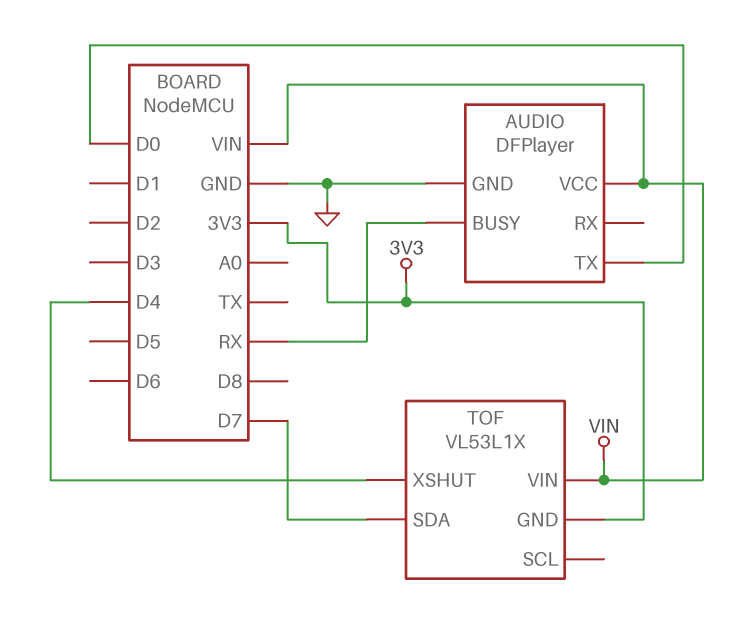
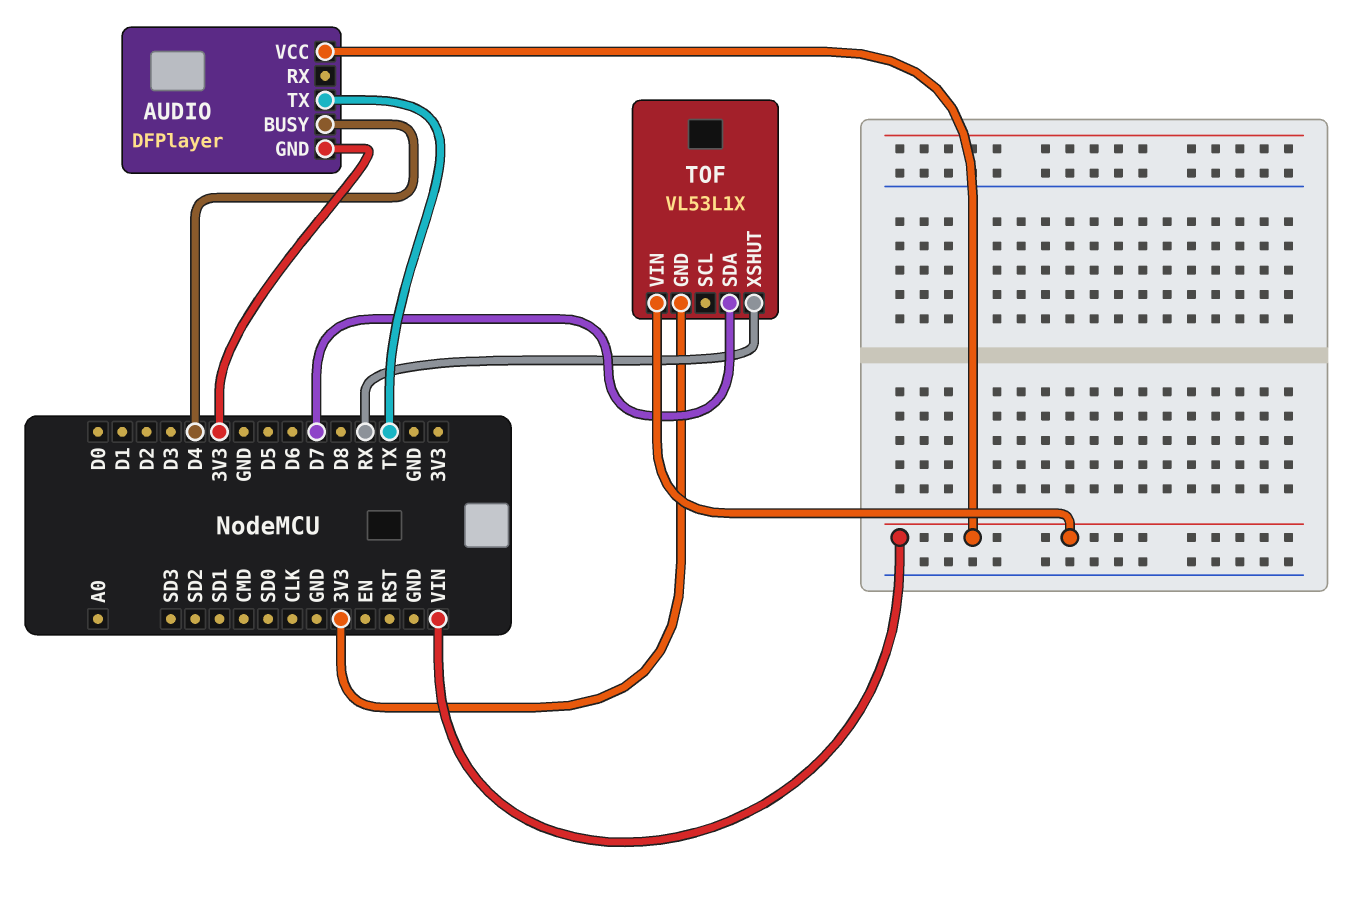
AUDIO pin BUSY: RX -> D4
AUDIO pin GND: GND -> 3V3
AUDIO pin TX: D0 -> TX
TOF pin XSHUT: D4 -> RX

